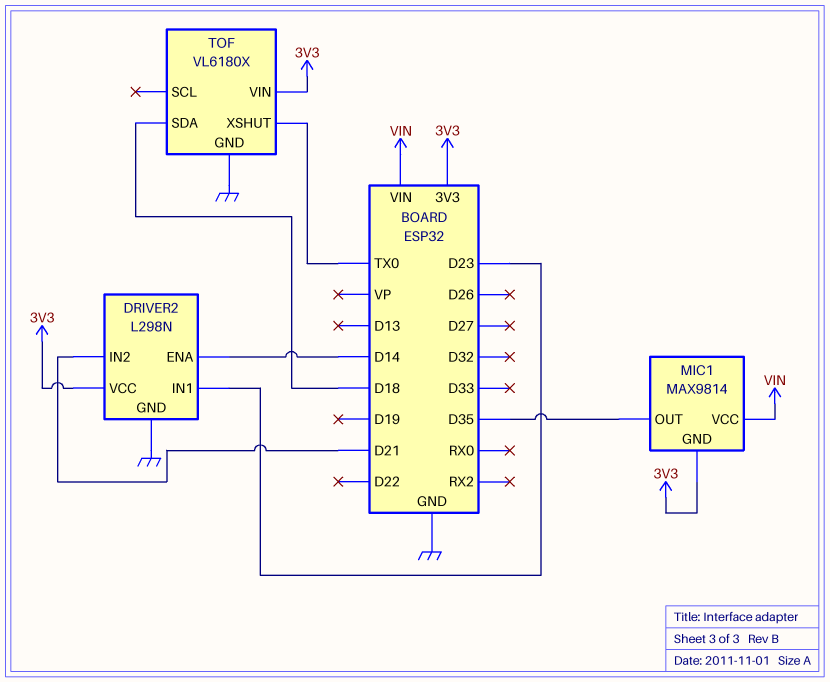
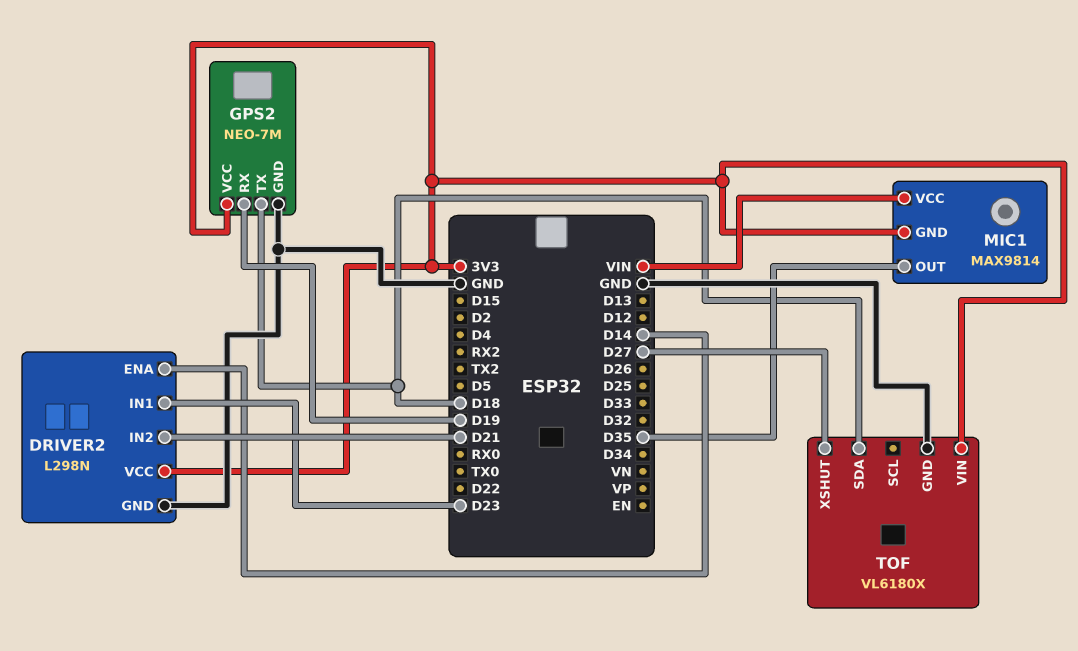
GPS2: none -> NEO-7M
GPS2 pin GND: none -> GND
GPS2 pin RX: none -> D19
GPS2 pin TX: none -> D18
GPS2 pin VCC: none -> 3V3
TOF pin XSHUT: TX0 -> D27

